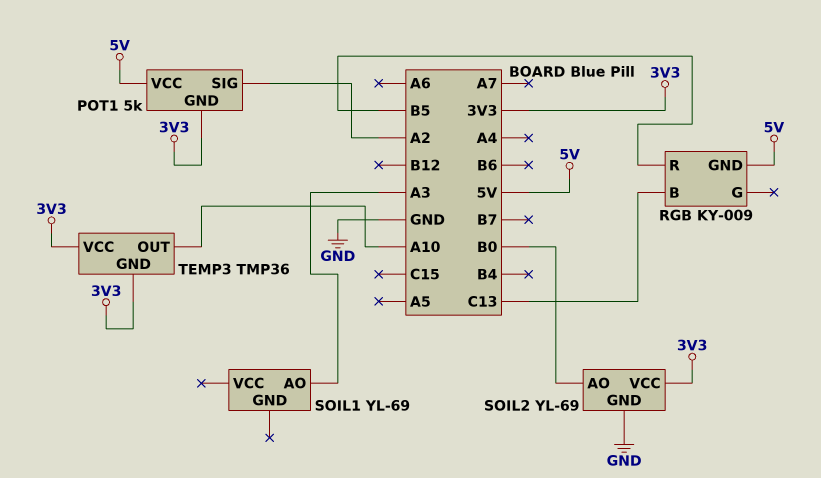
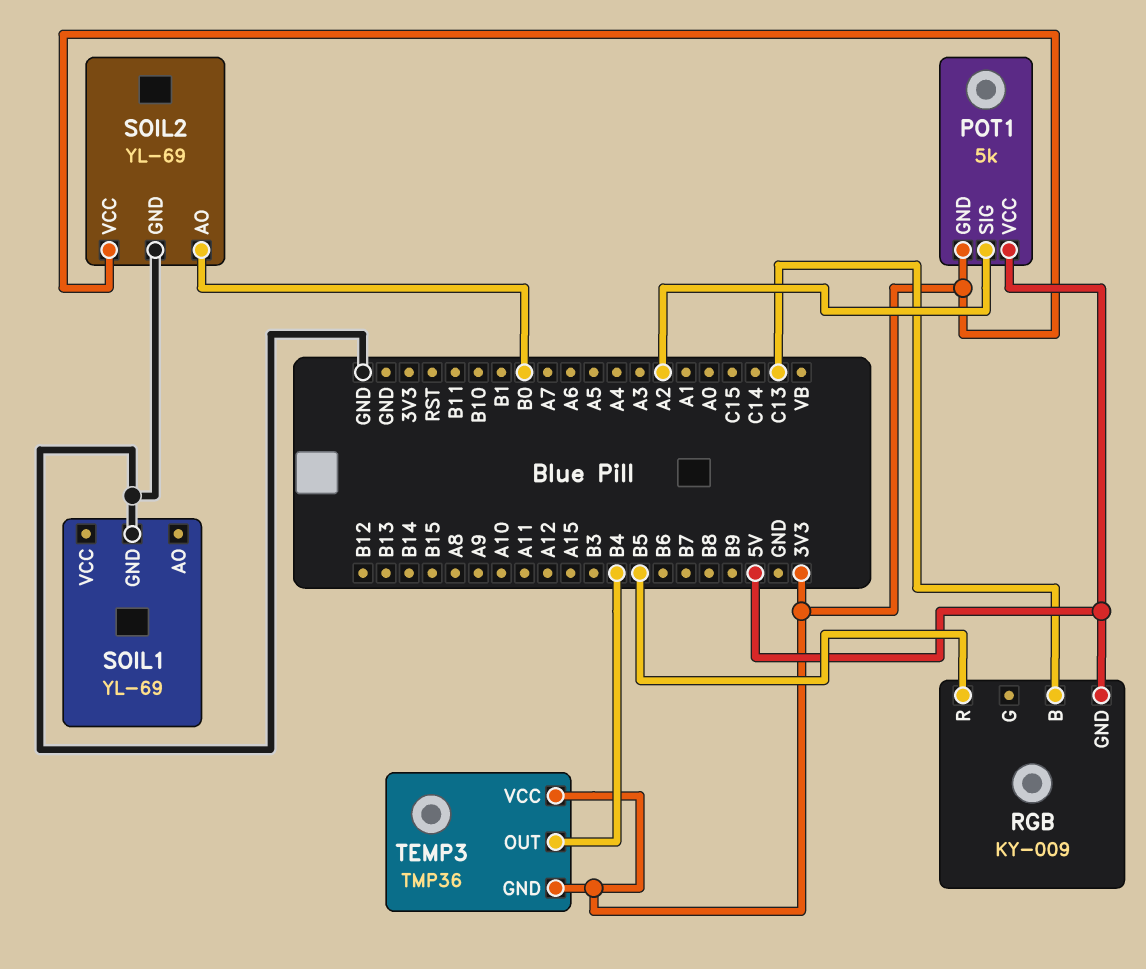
SOIL1 pin AO: A3 -> none
SOIL1 pin GND: none -> GND
TEMP3 pin OUT: A10 -> B4

